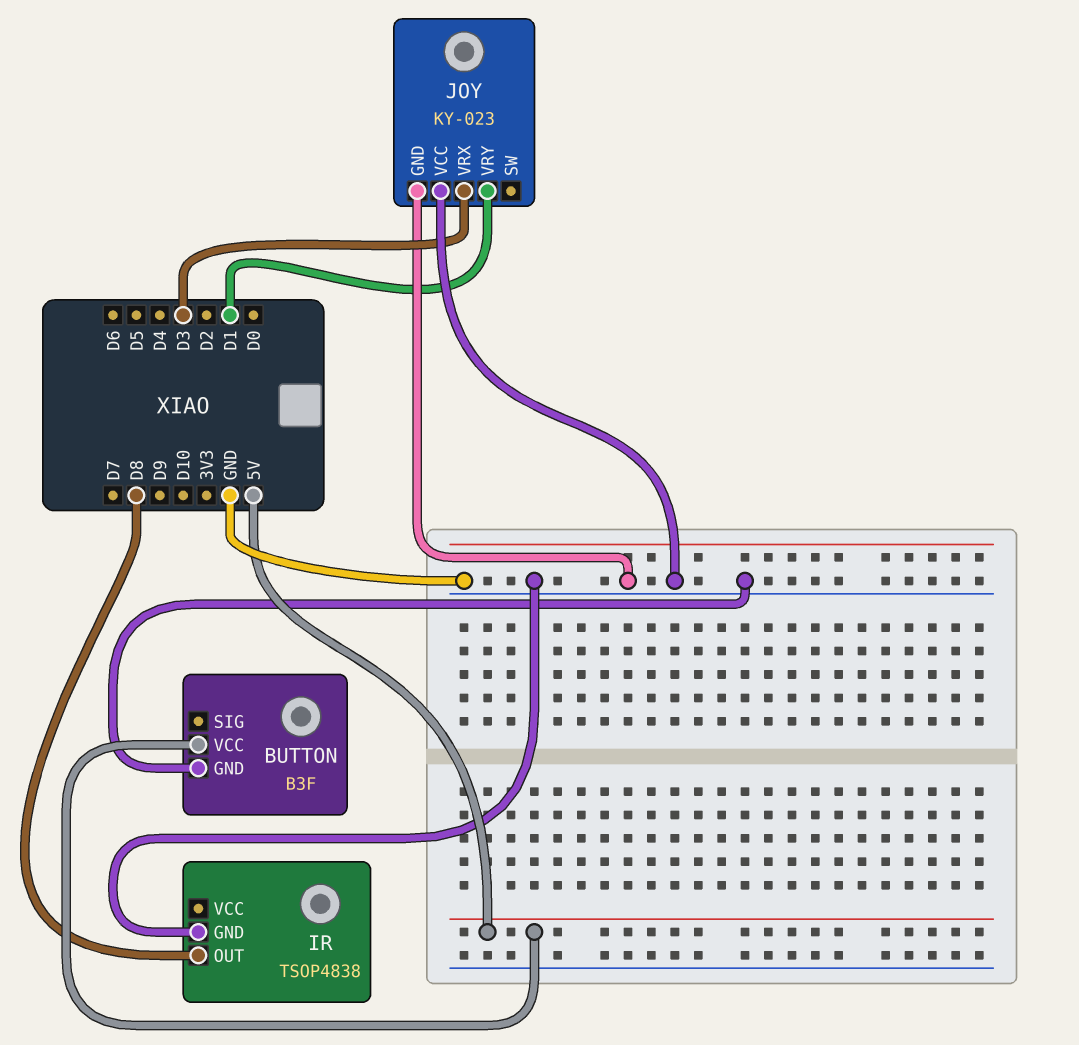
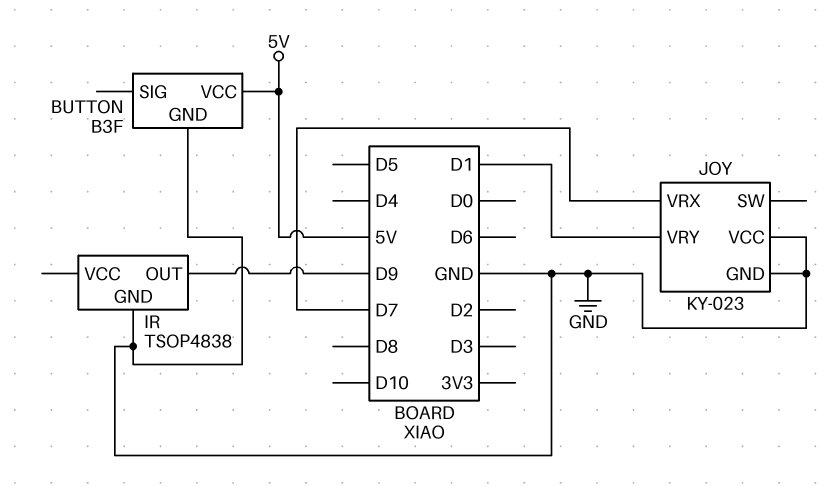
IR pin OUT: D8 -> D9
JOY pin VRX: D3 -> D7

